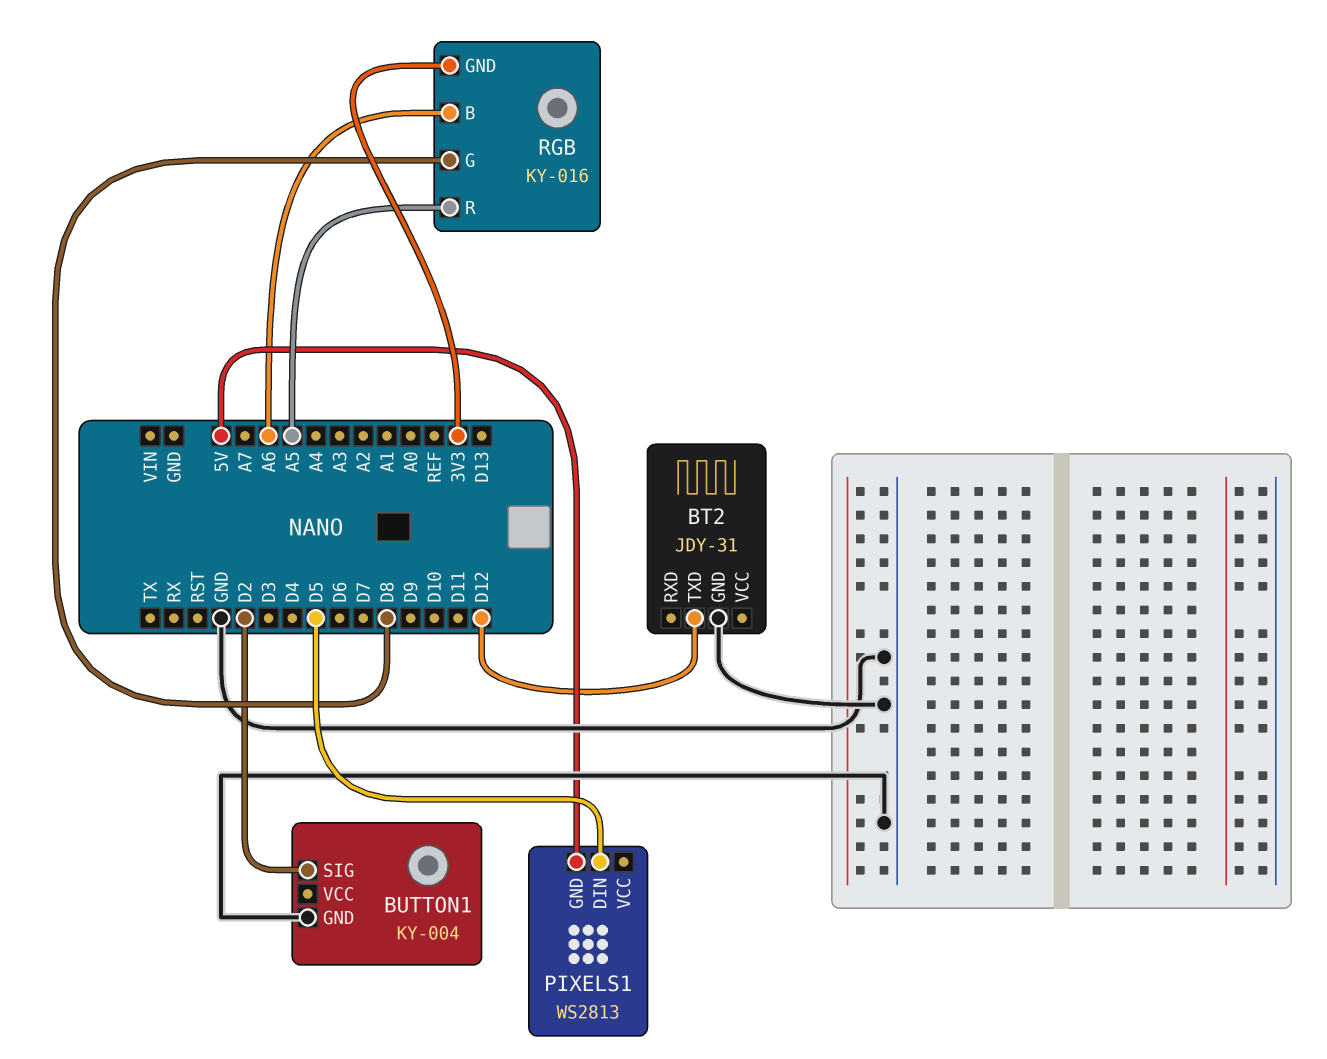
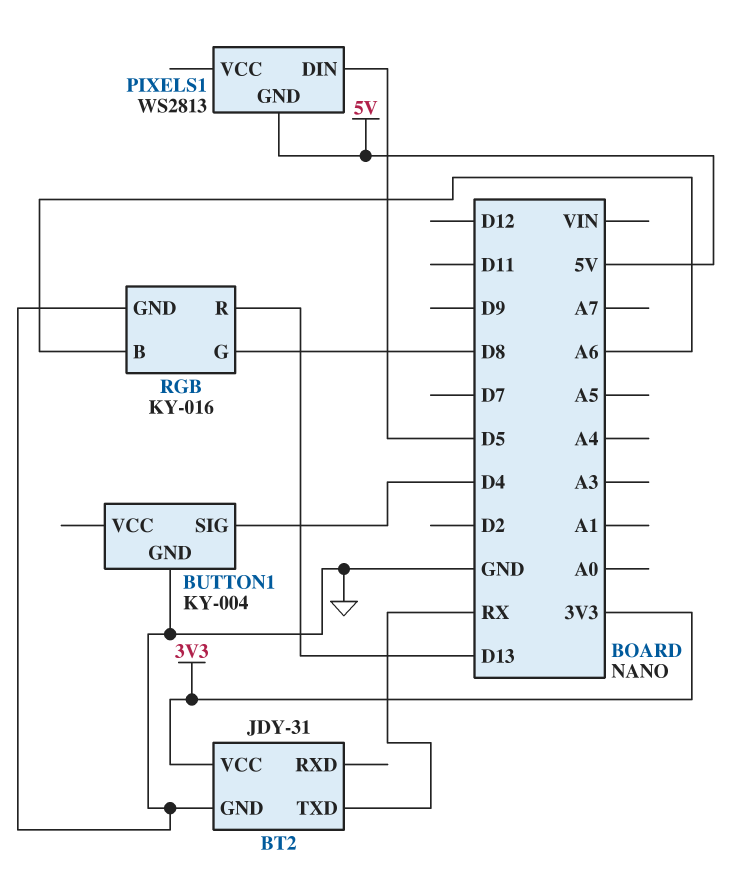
BT2 pin TXD: D12 -> RX
BT2 pin VCC: none -> 3V3
BUTTON1 pin SIG: D2 -> D4
RGB pin GND: 3V3 -> GND
RGB pin R: A5 -> D13

